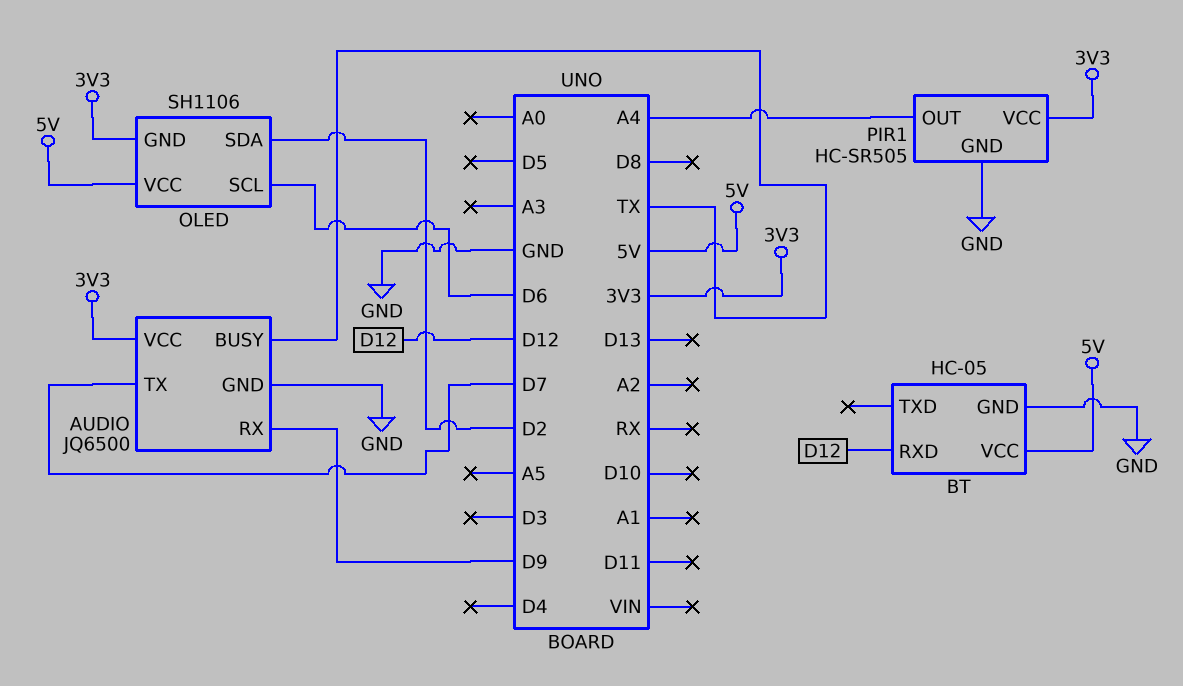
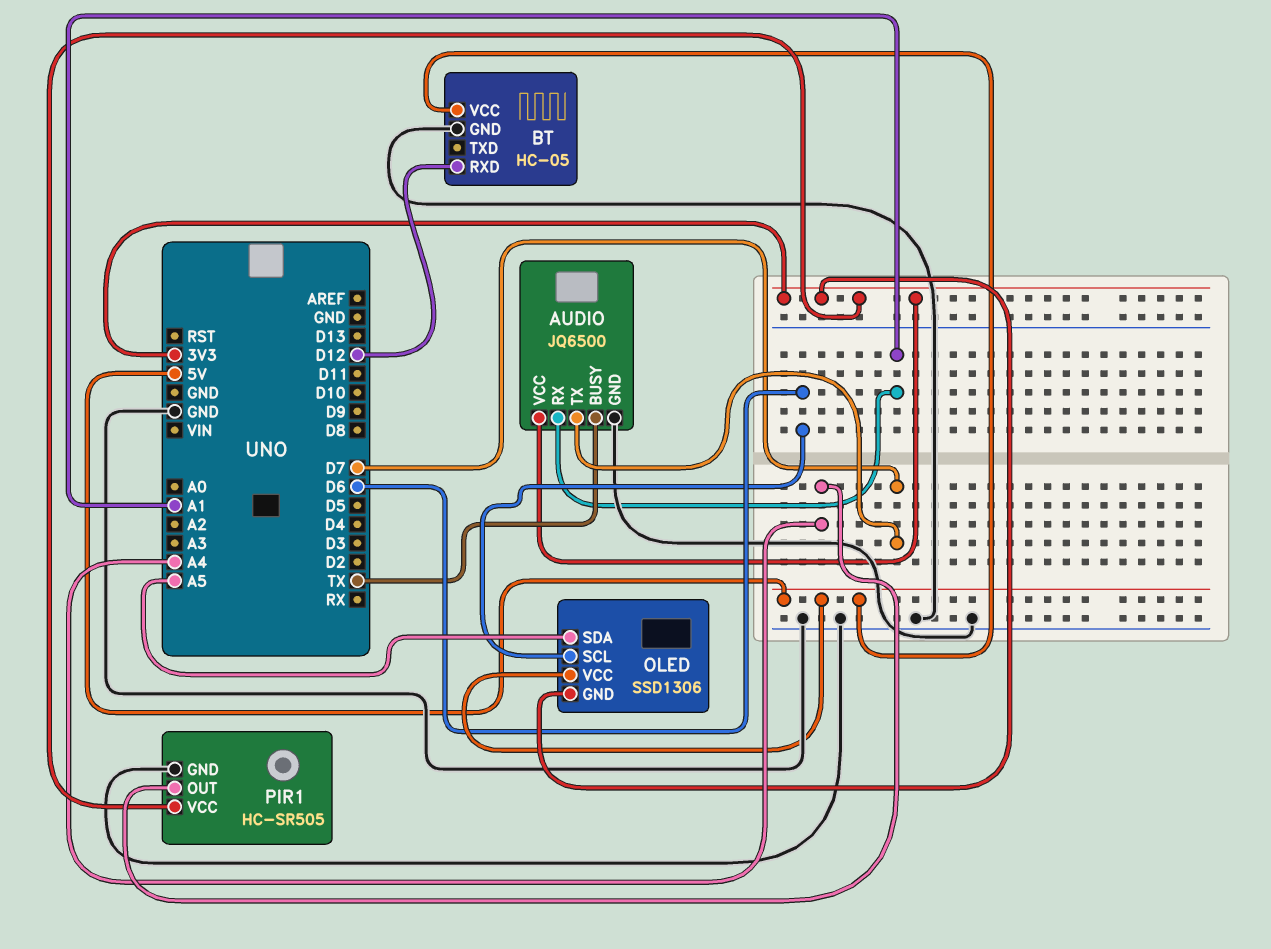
AUDIO pin RX: D9 -> A1
OLED: SH1106 -> SSD1306
OLED pin SDA: D2 -> A5

